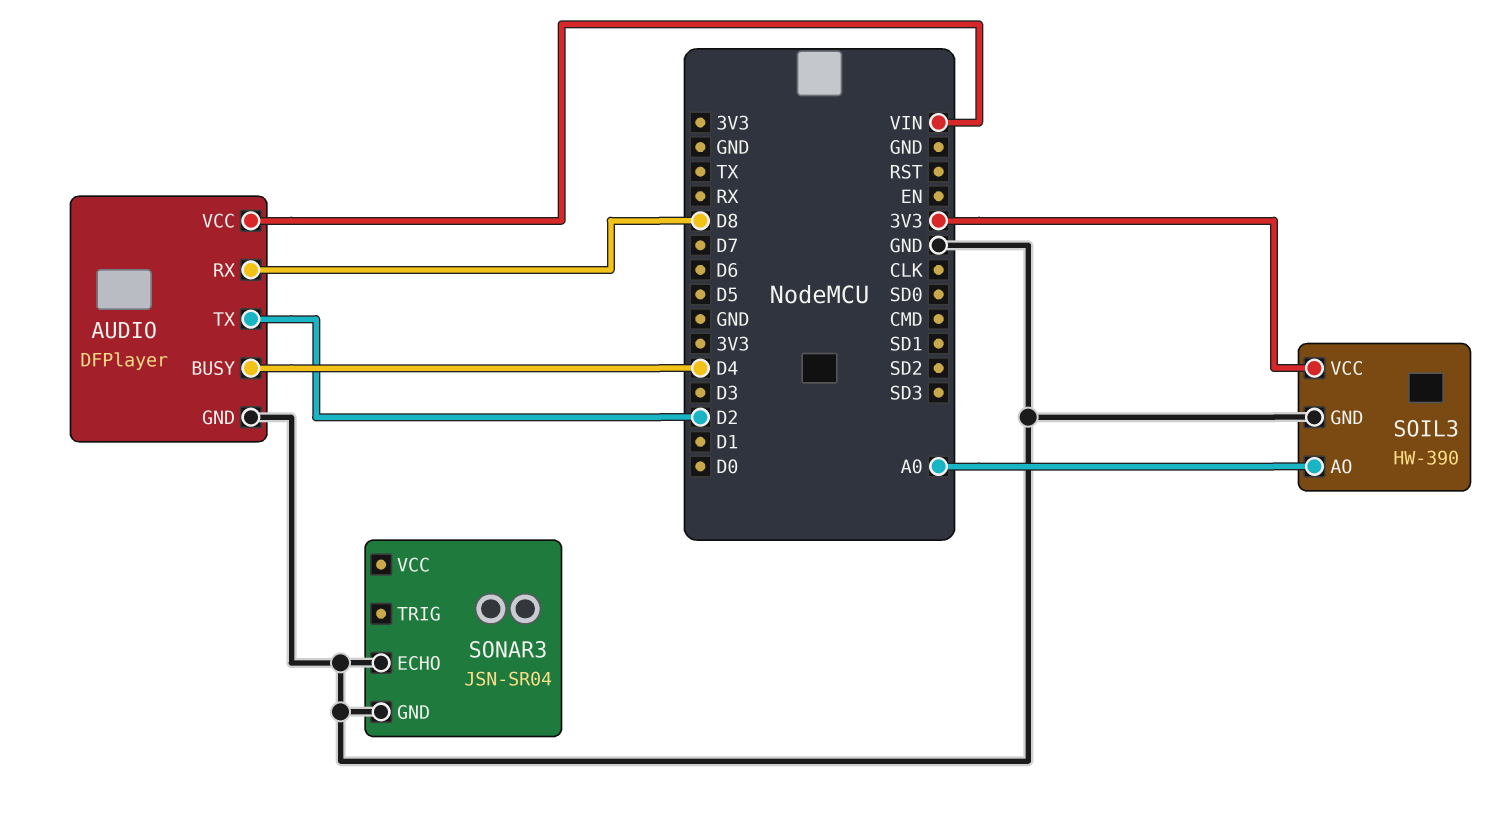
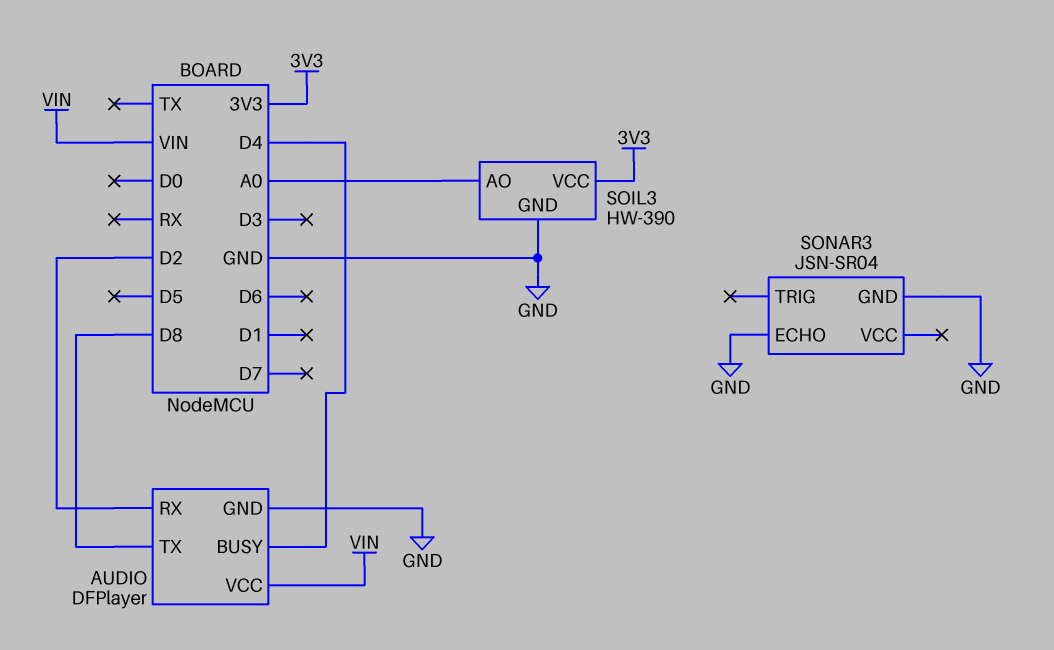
AUDIO pin RX: D8 -> D2
AUDIO pin TX: D2 -> D8

